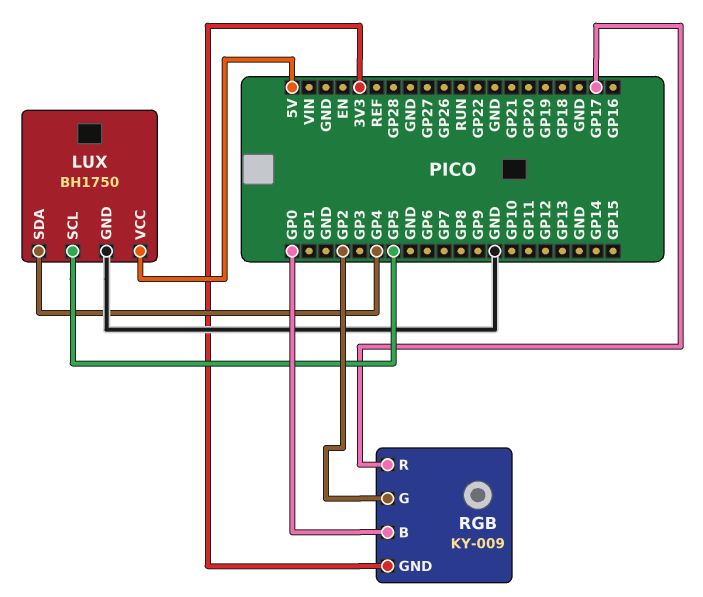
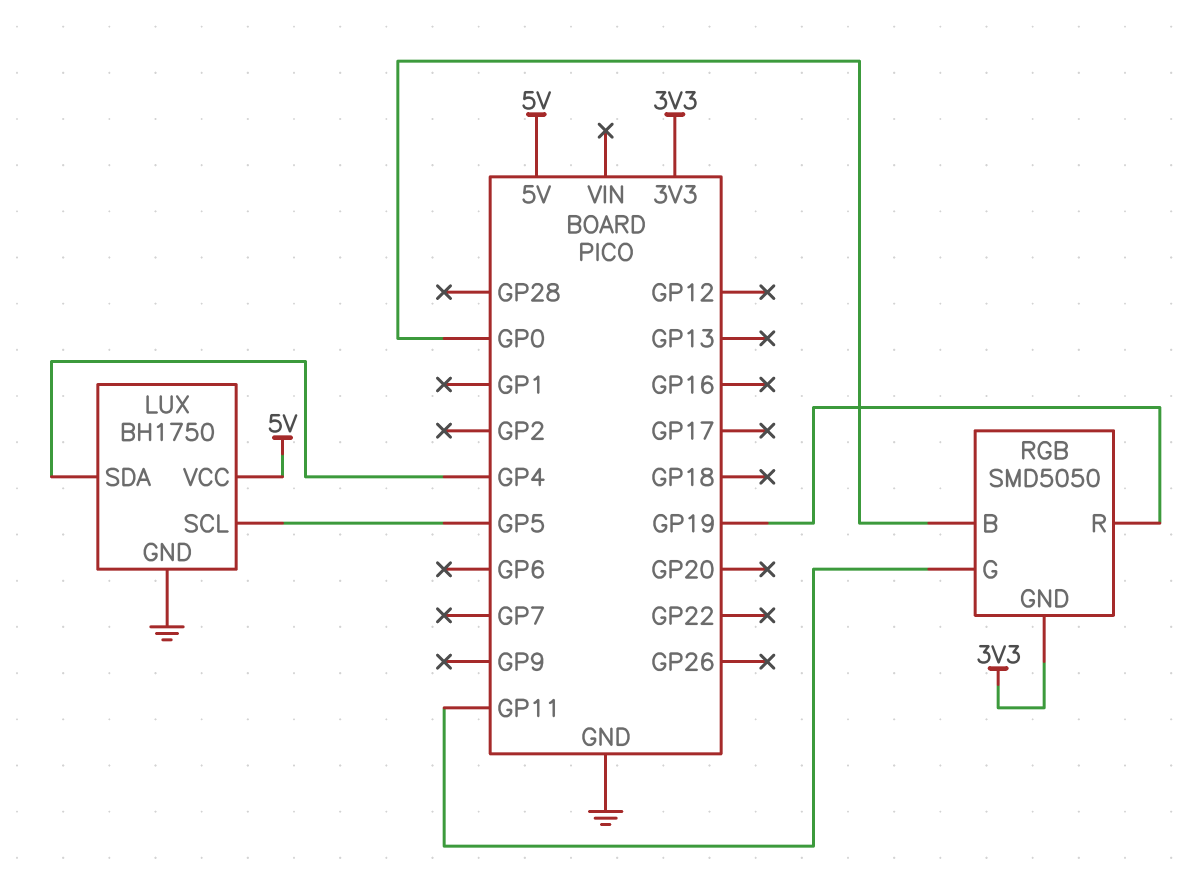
RGB: KY-009 -> SMD5050
RGB pin G: GP2 -> GP11
RGB pin R: GP17 -> GP19

